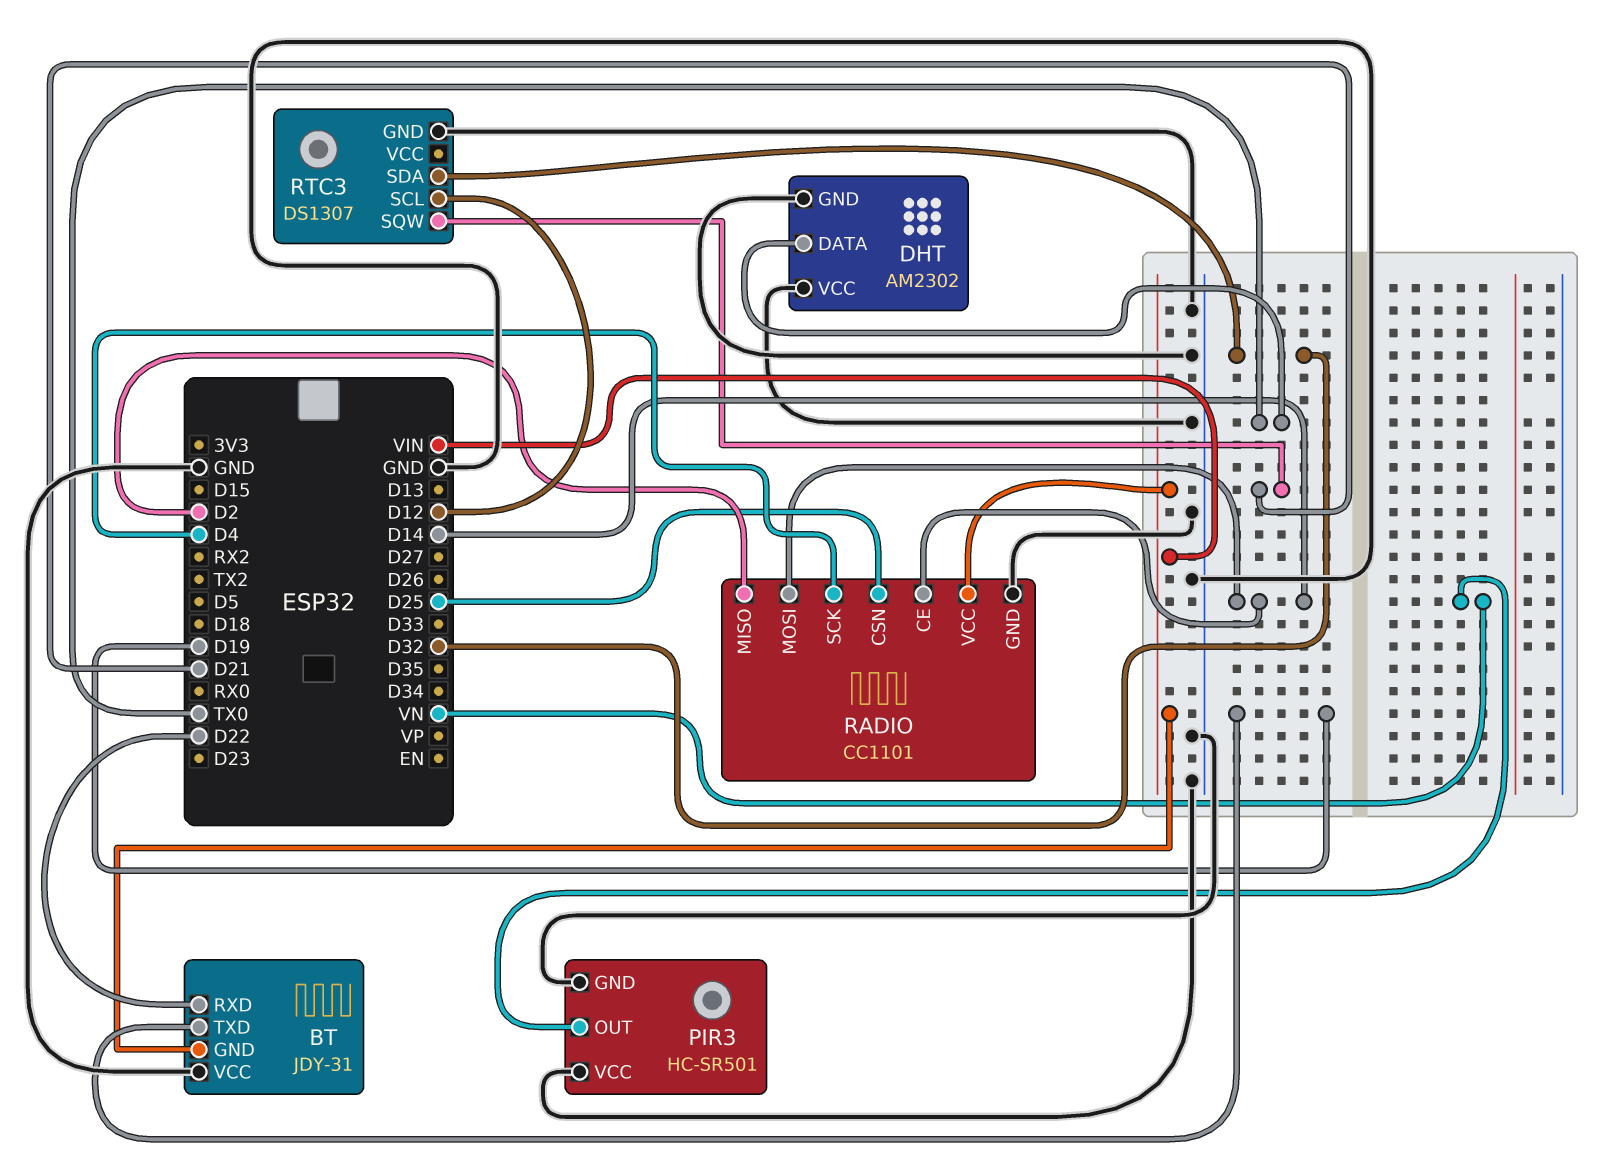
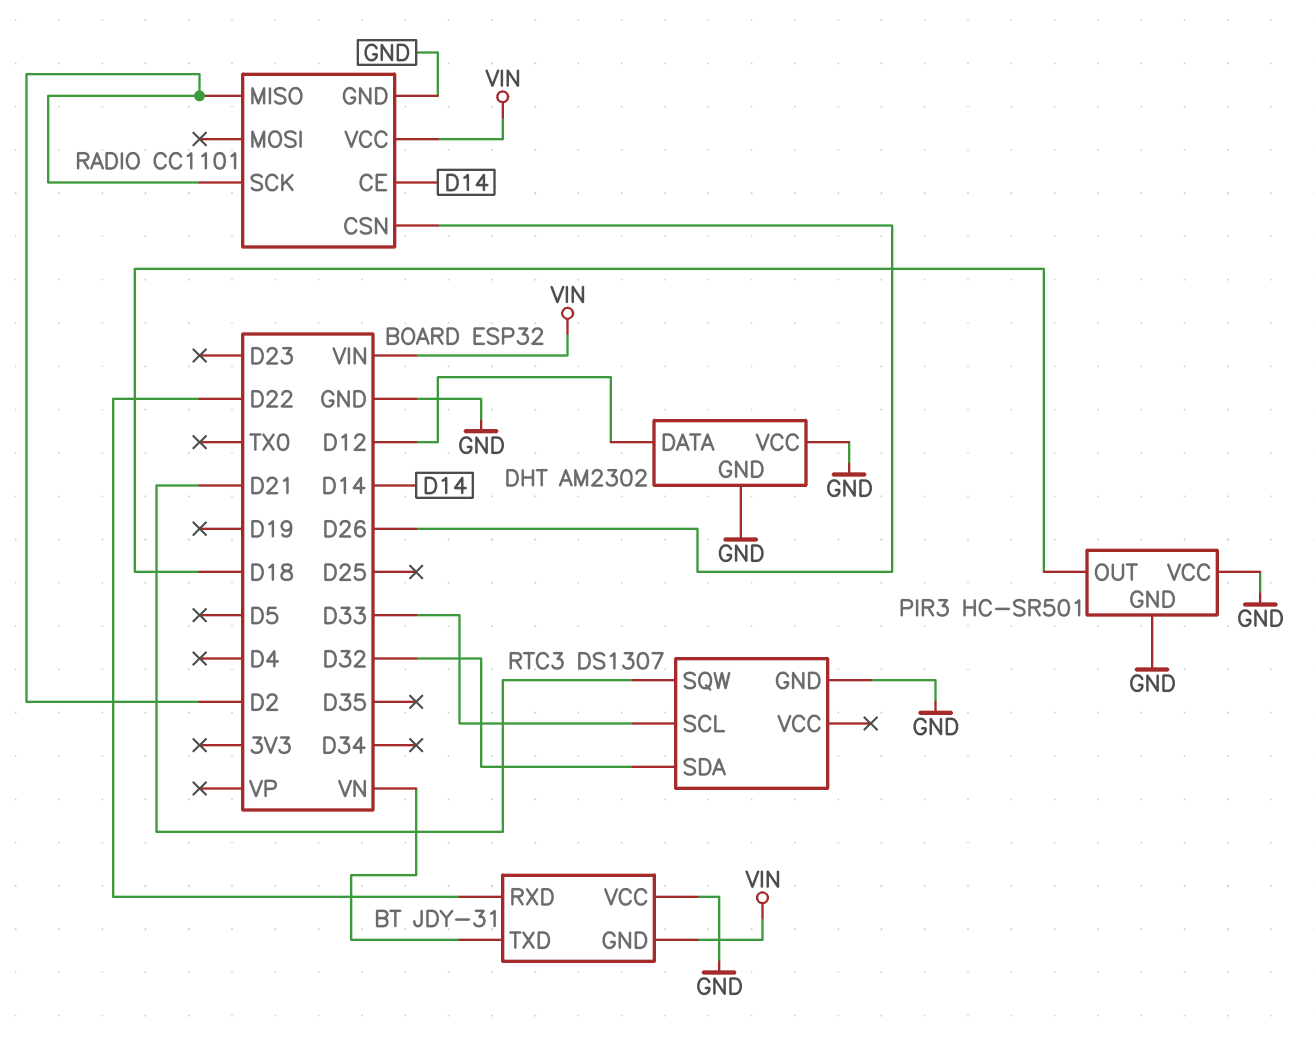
BT pin TXD: D19 -> VN
DHT pin DATA: TX0 -> D12
PIR3 pin OUT: VN -> D18
RADIO pin CSN: D25 -> D26
RADIO pin MOSI: D14 -> none
RADIO pin SCK: D4 -> D2
RTC3 pin SCL: D12 -> D33

